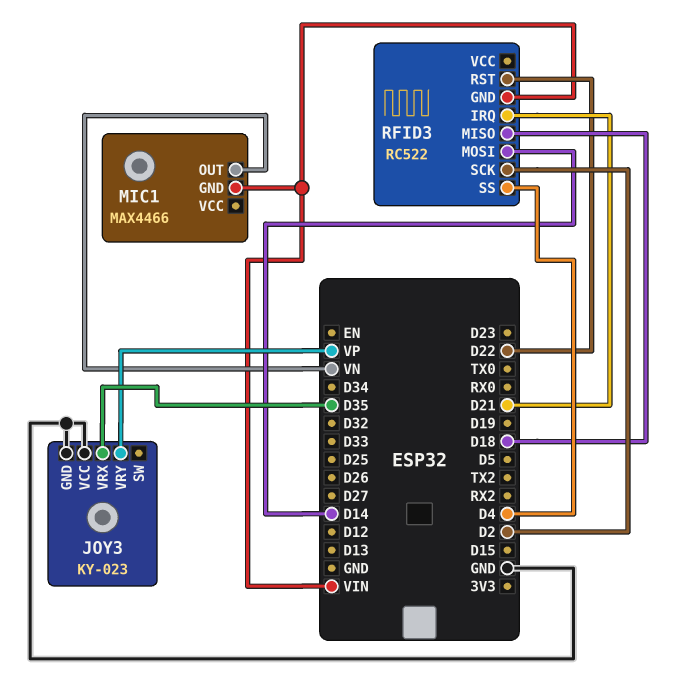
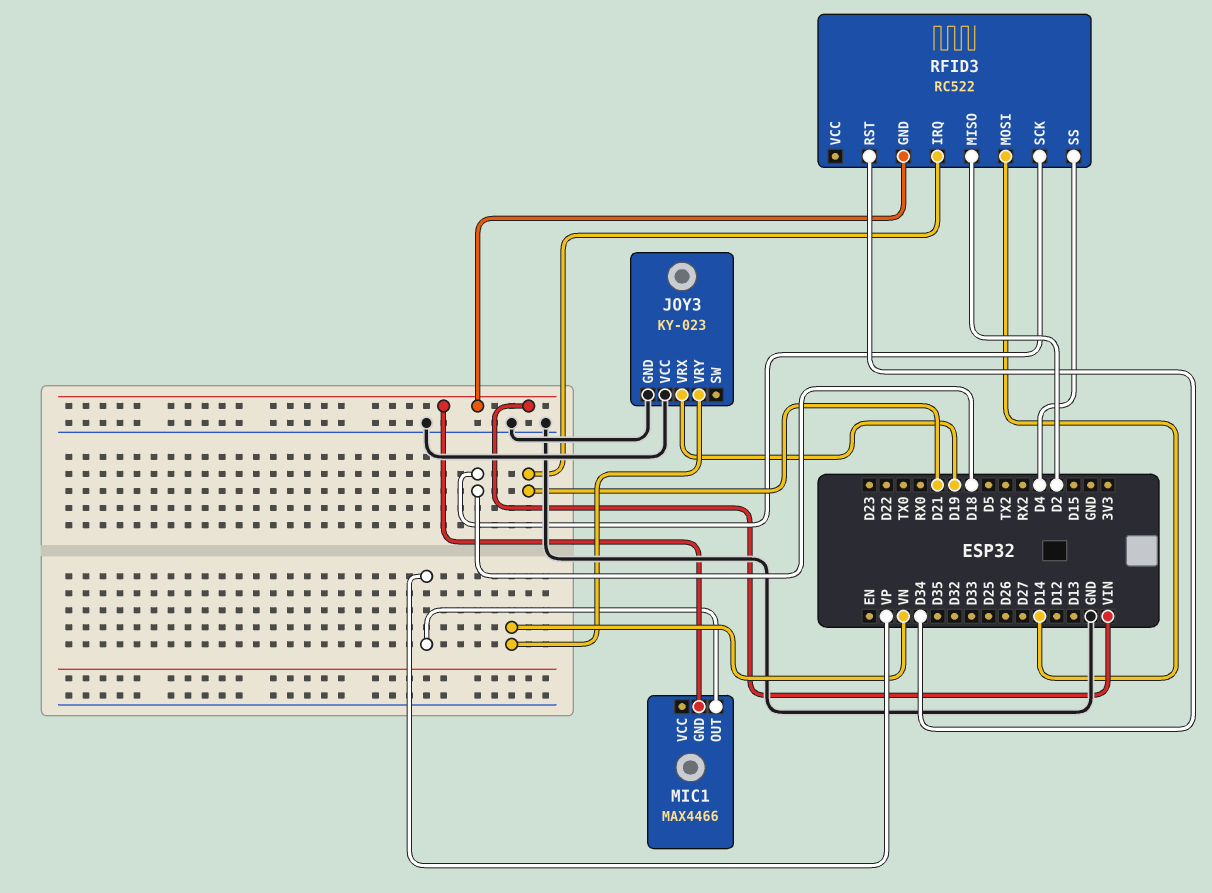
JOY3 pin VRX: D35 -> D19
JOY3 pin VRY: VP -> VN
MIC1 pin OUT: VN -> VP
RFID3 pin MISO: D18 -> D2
RFID3 pin RST: D22 -> D34
RFID3 pin SCK: D2 -> D18

